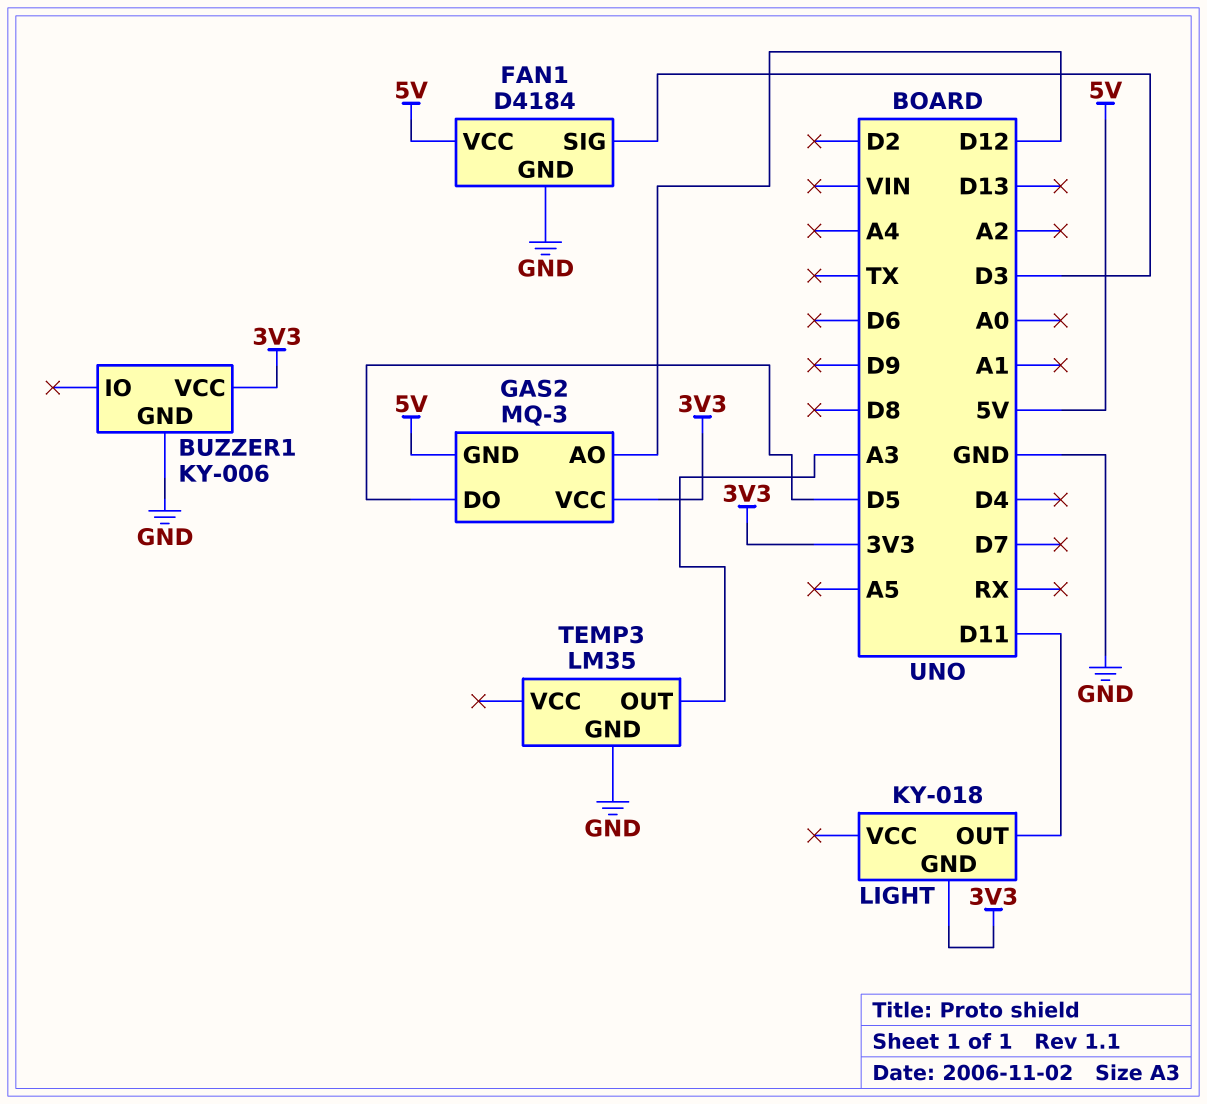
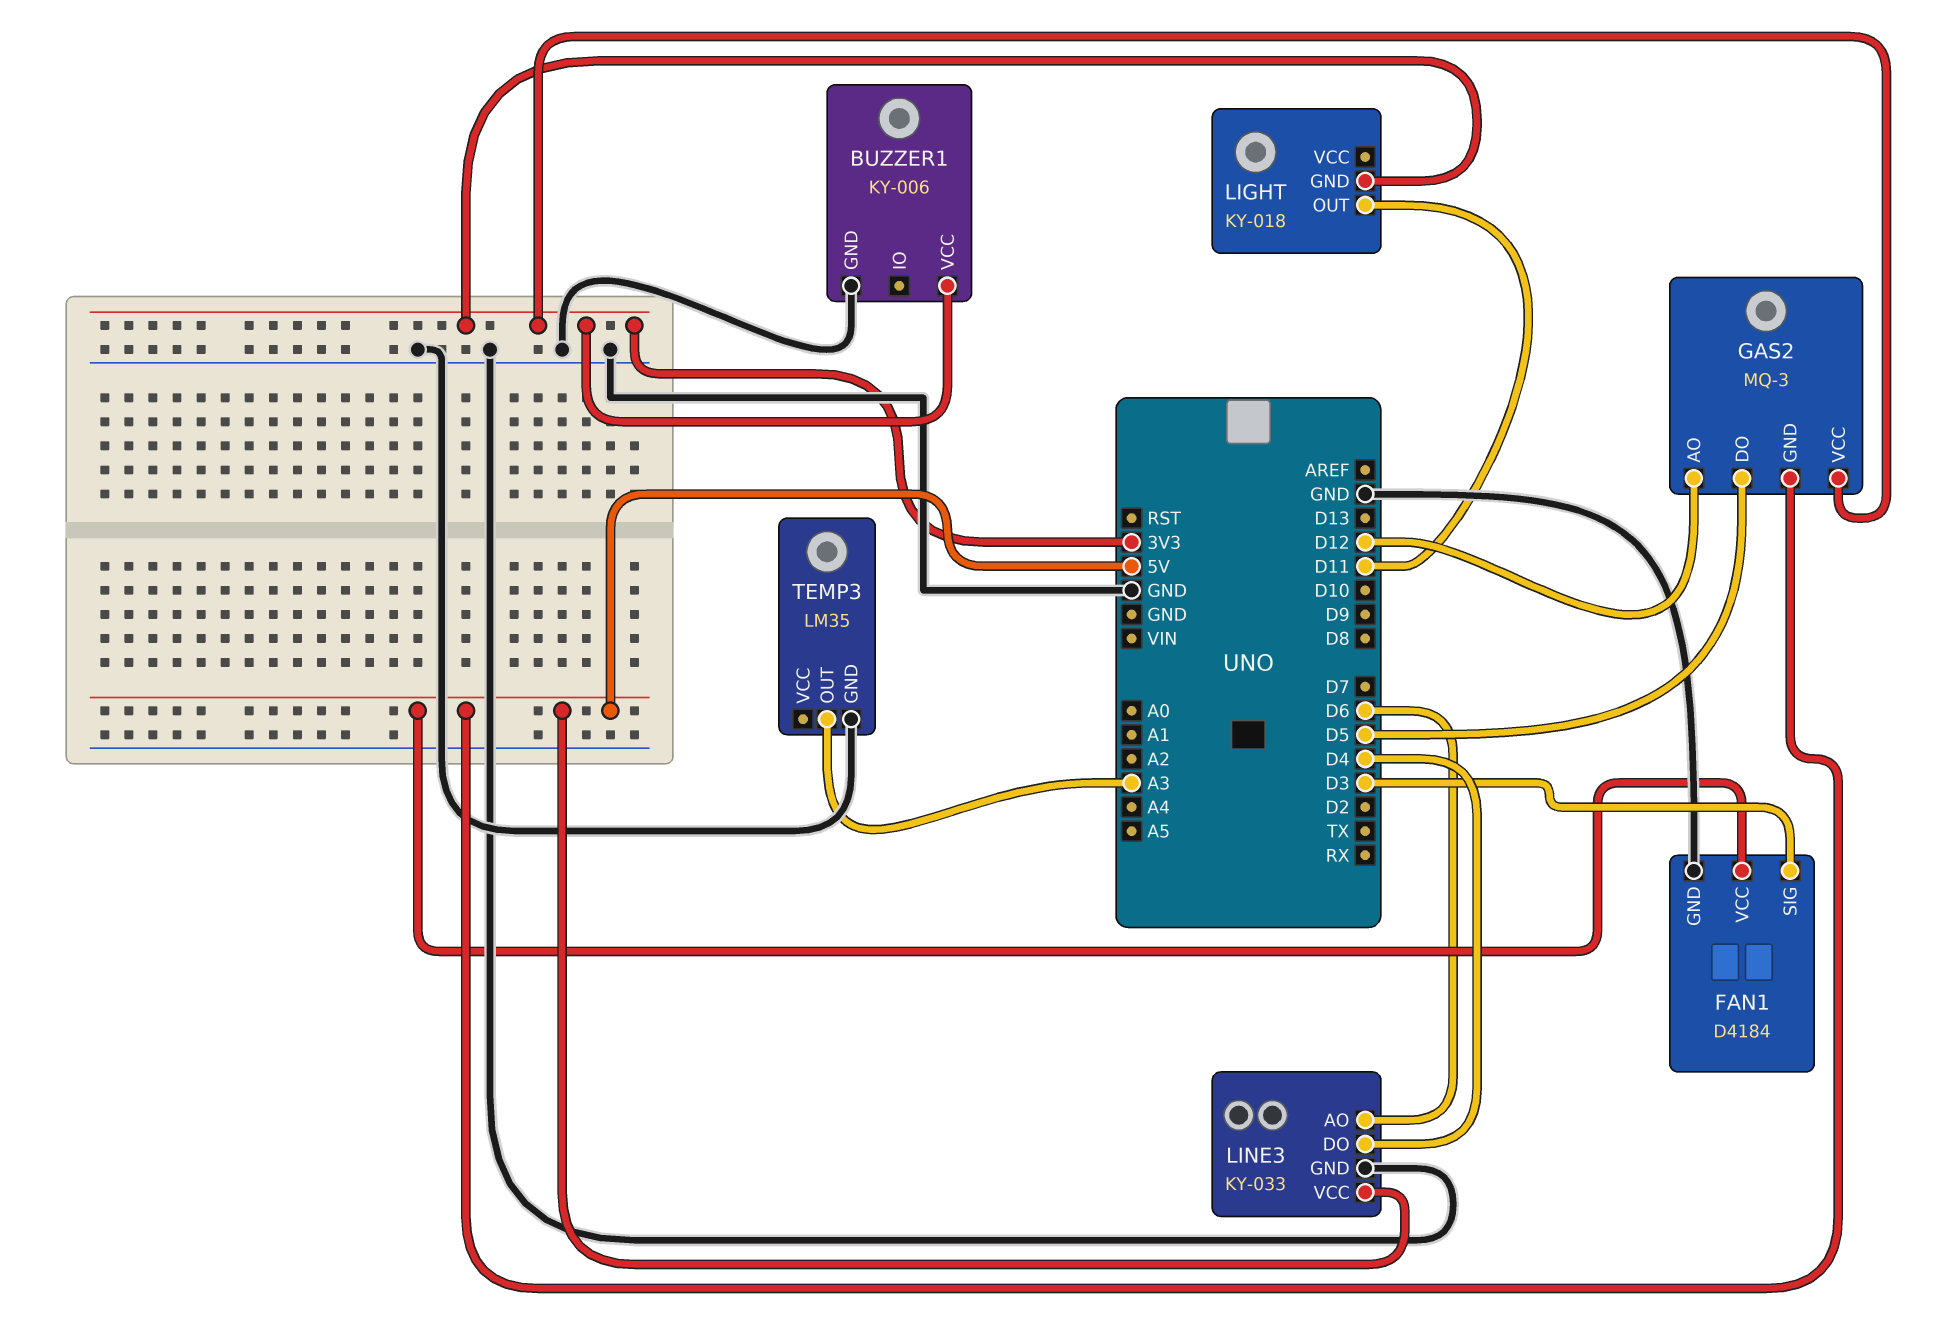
LINE3: none -> KY-033
LINE3 pin AO: none -> D6
LINE3 pin DO: none -> D4
LINE3 pin GND: none -> GND
LINE3 pin VCC: none -> 5V

